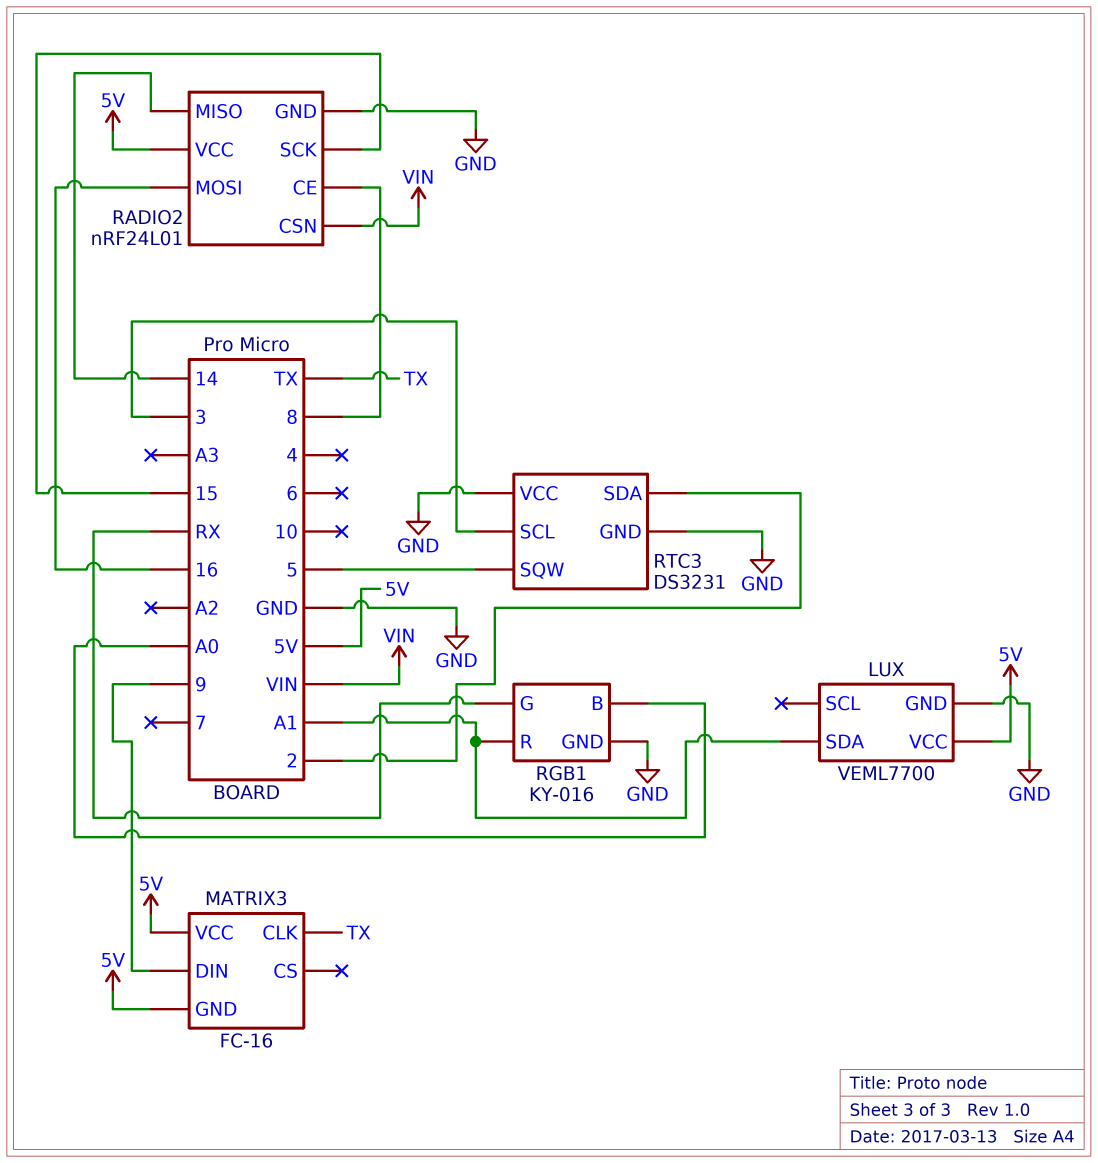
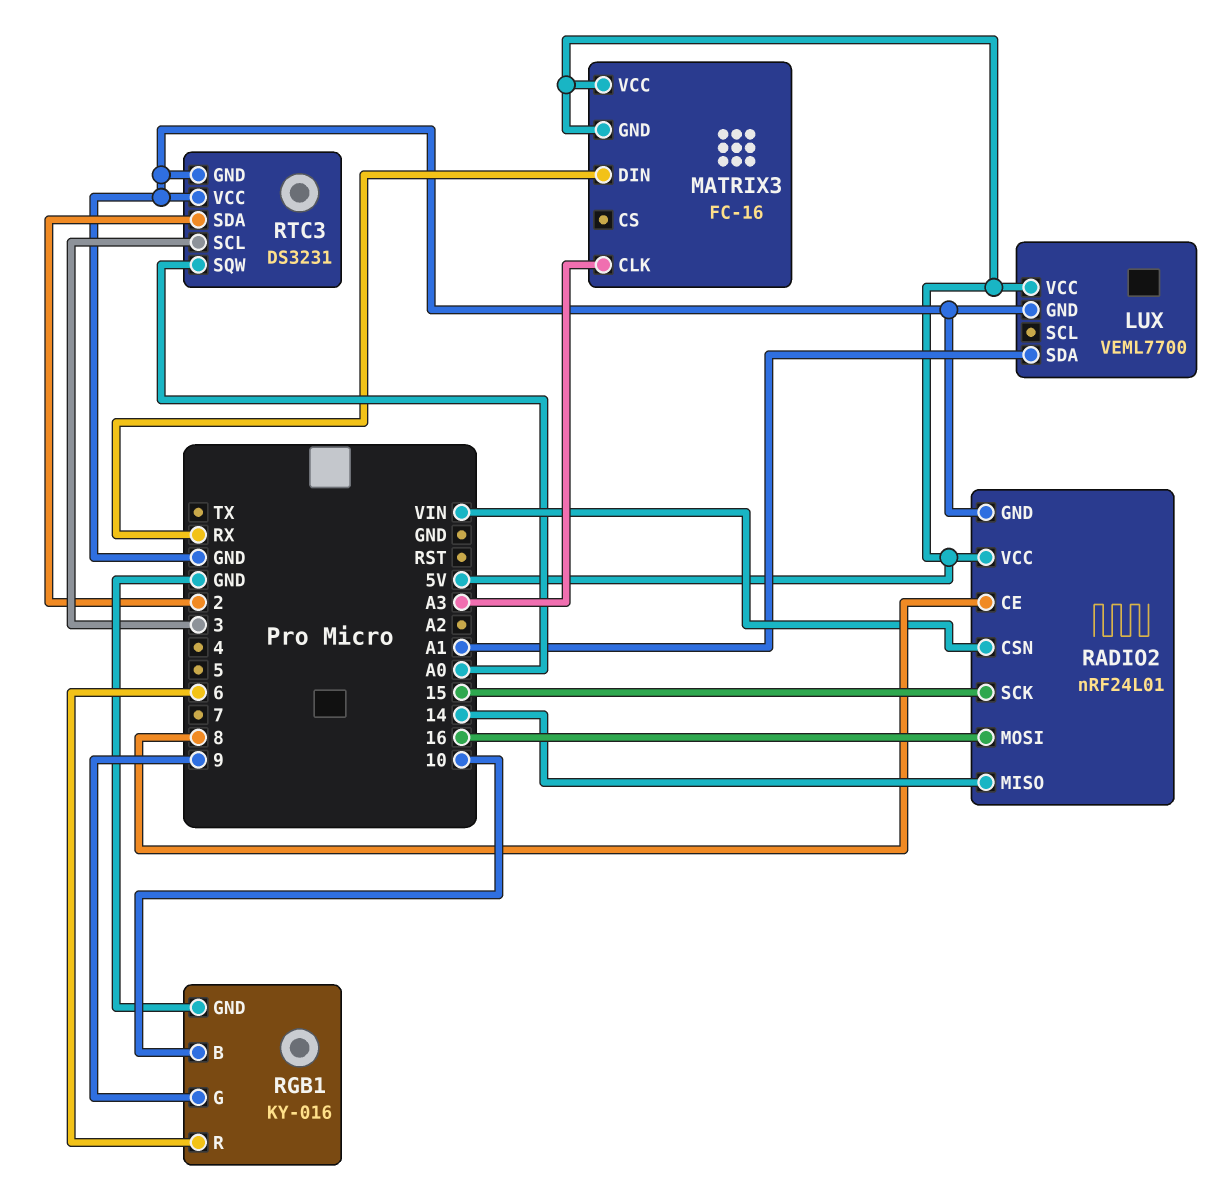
MATRIX3 pin CLK: TX -> A3
MATRIX3 pin DIN: 9 -> RX
RGB1 pin B: A0 -> 10
RGB1 pin G: RX -> 9
RGB1 pin R: A1 -> 6
RTC3 pin SQW: 5 -> A0

